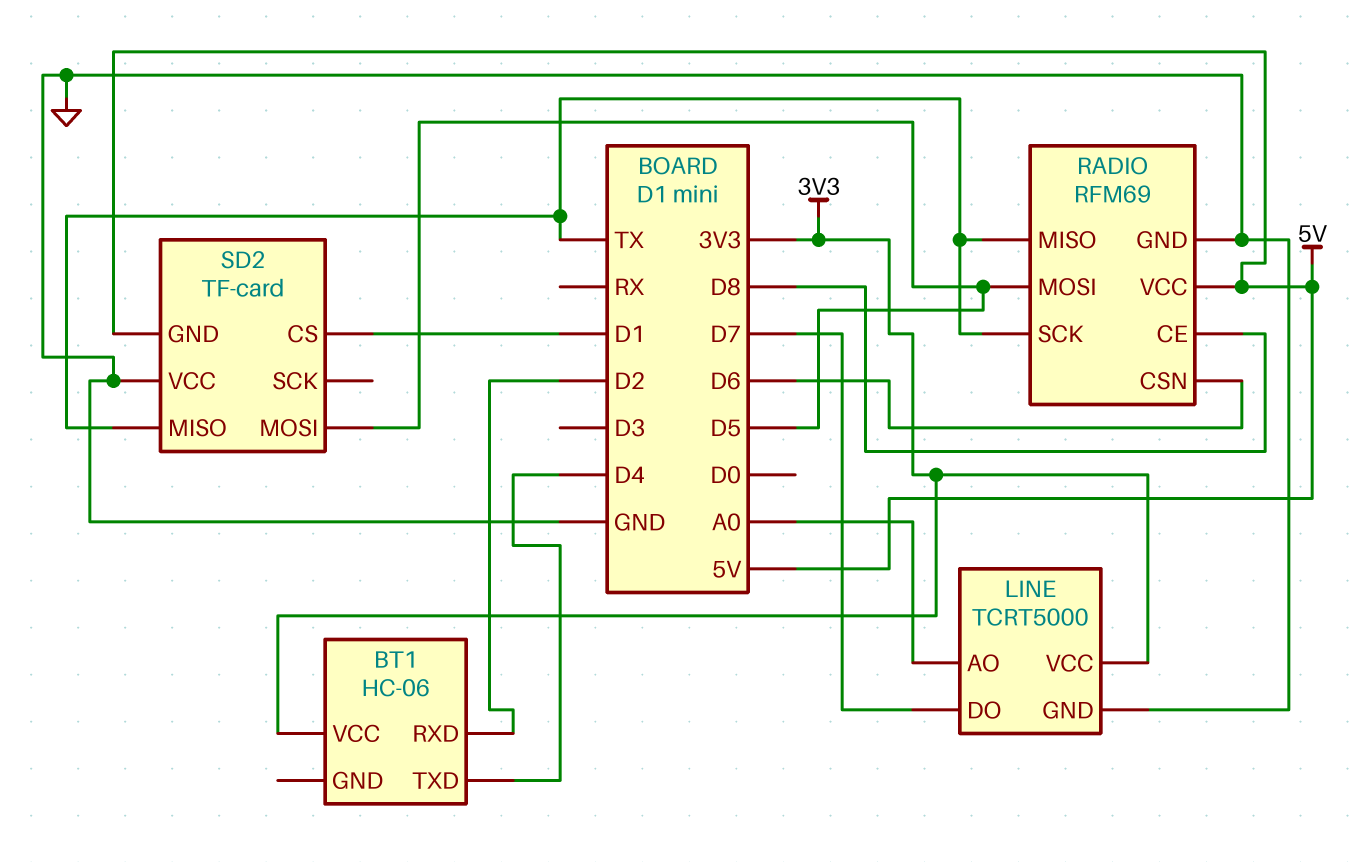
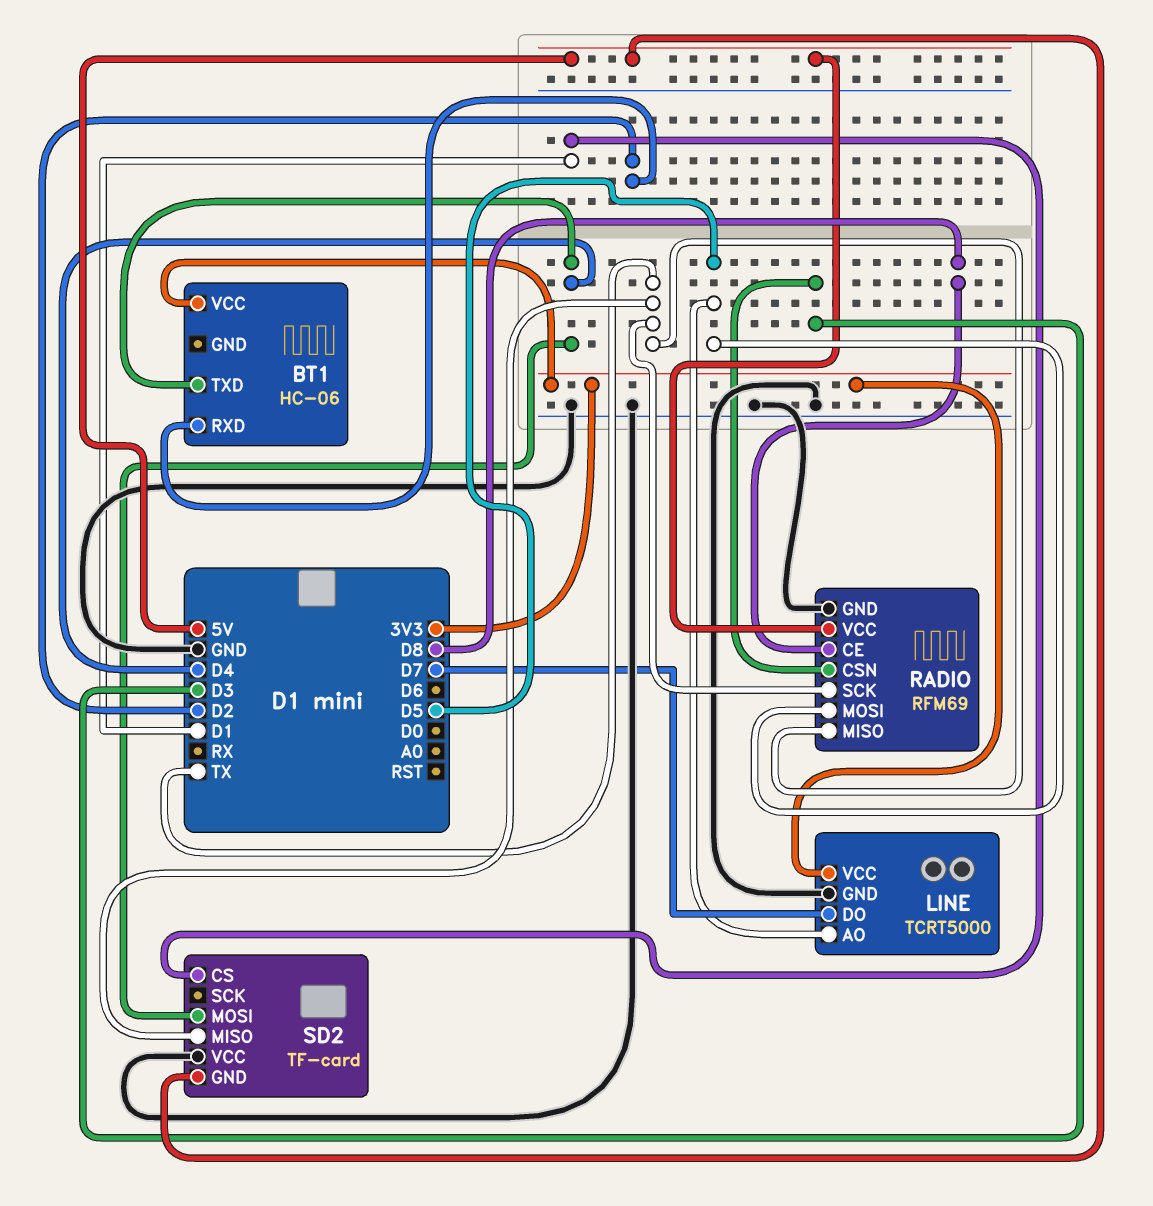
LINE pin AO: A0 -> D5
RADIO pin CSN: D6 -> D3
SD2 pin MOSI: D5 -> D4

